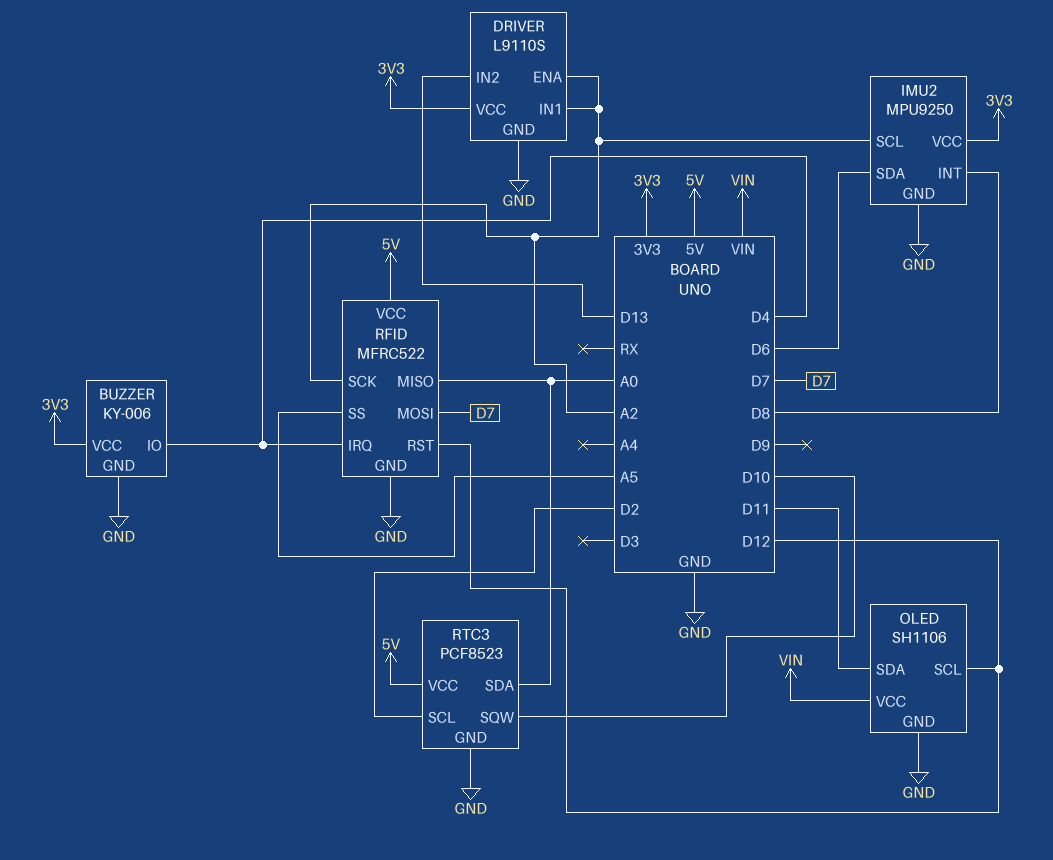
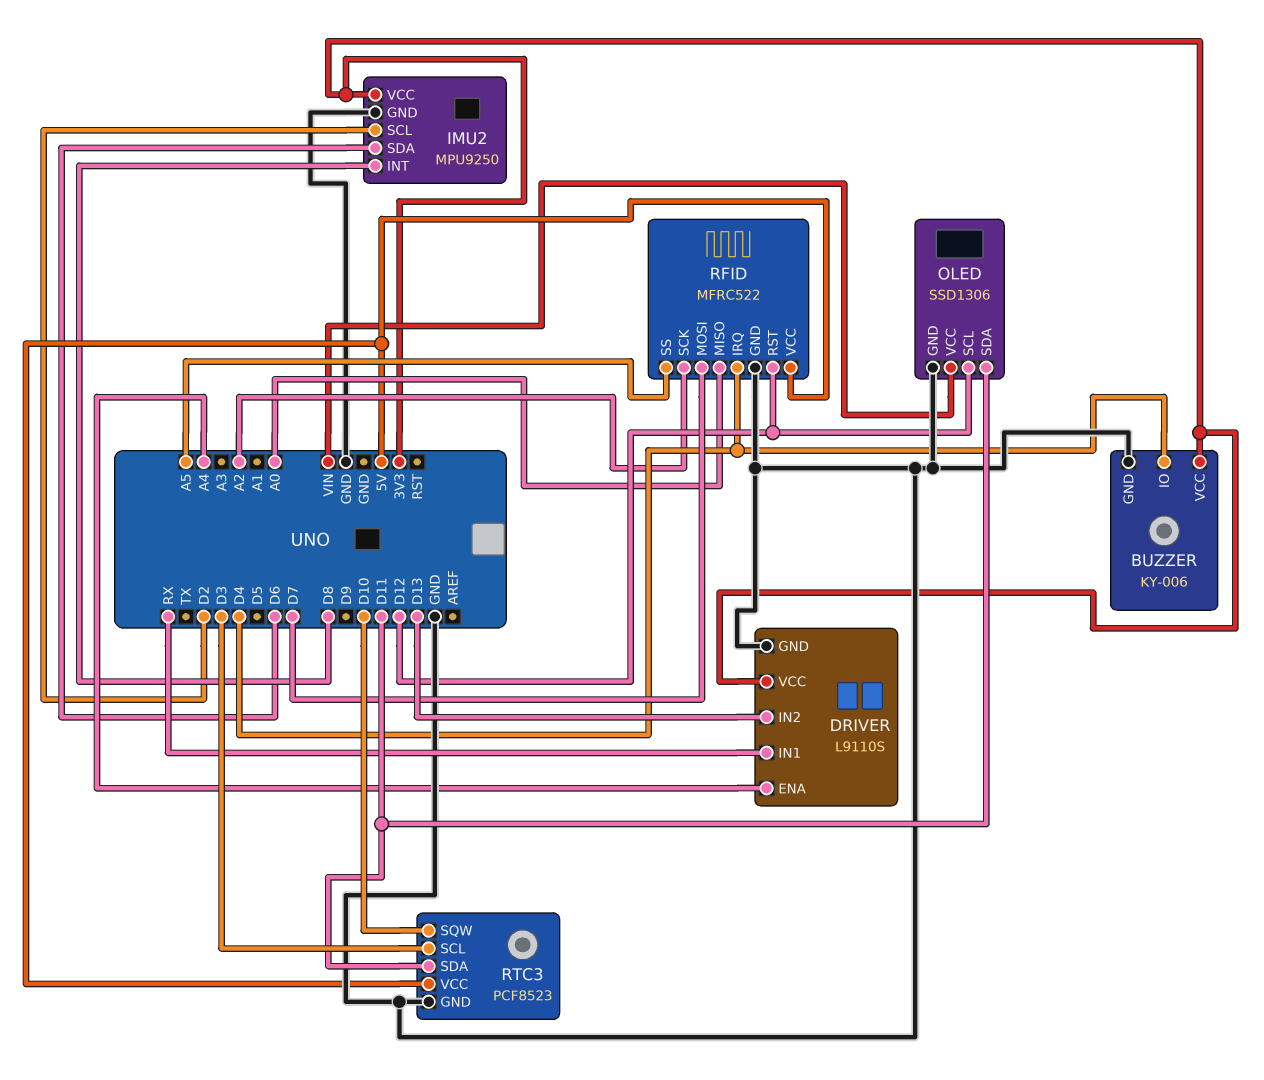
DRIVER pin ENA: A2 -> A4
DRIVER pin IN1: A2 -> RX
IMU2 pin SCL: A2 -> D2
OLED: SH1106 -> SSD1306
RTC3 pin SCL: D2 -> D3
RTC3 pin SDA: A0 -> D11

